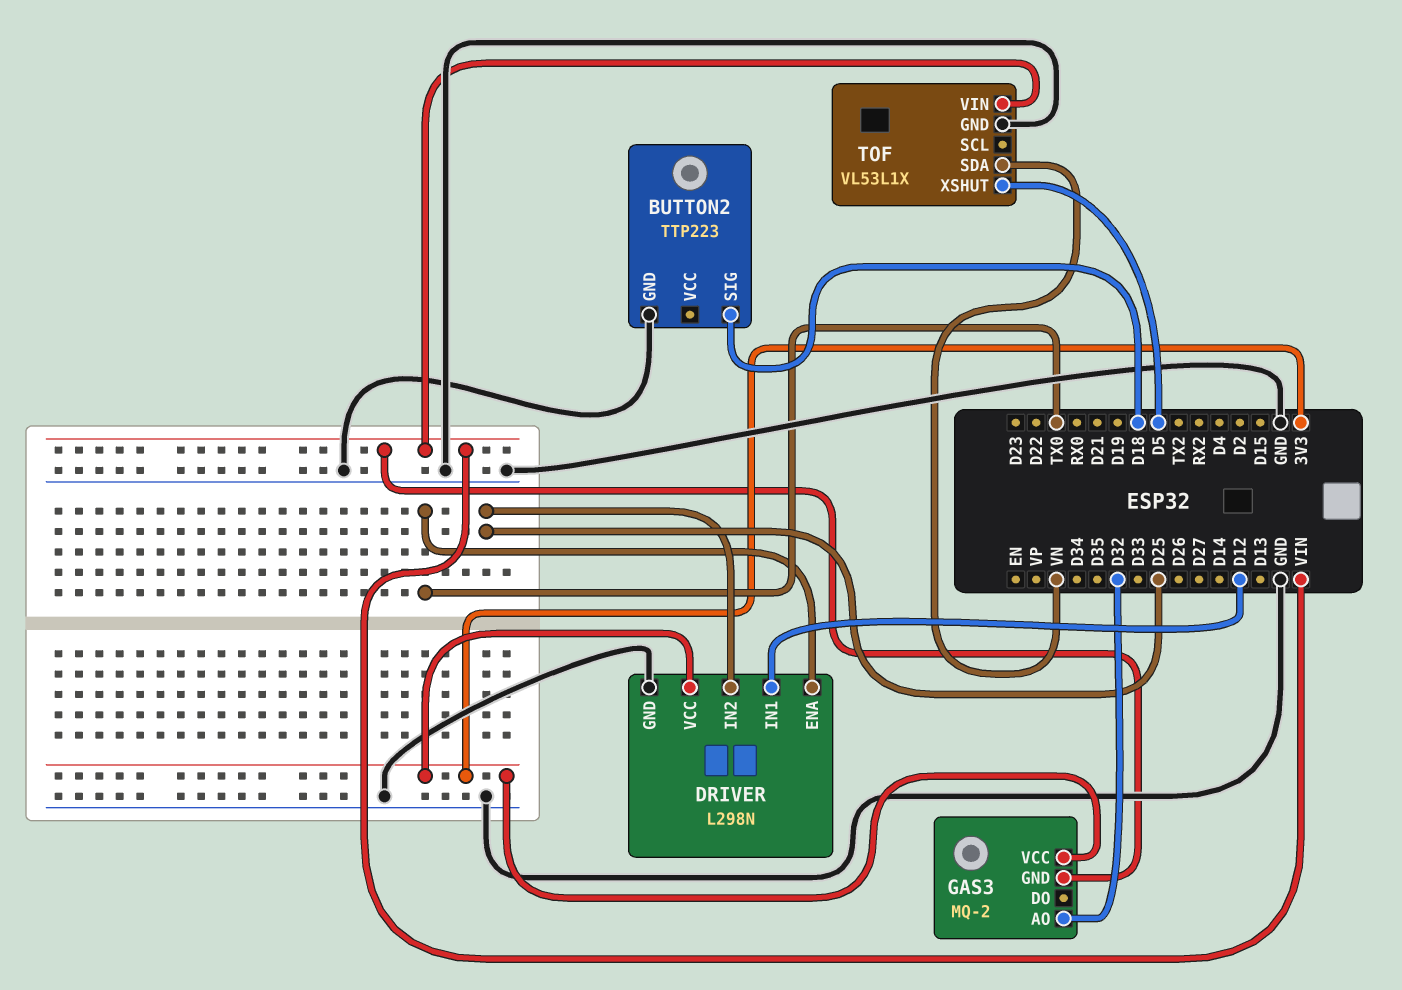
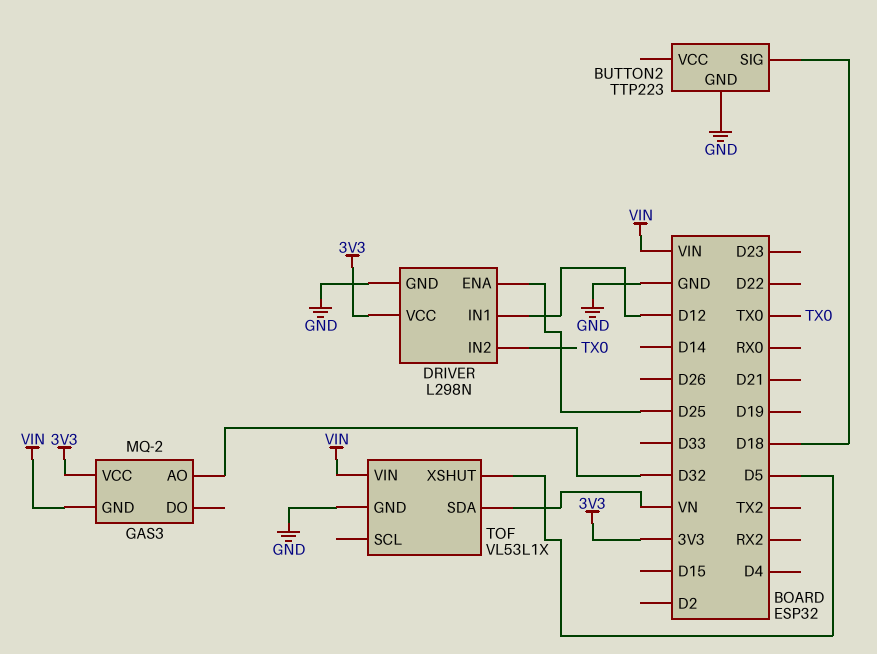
DRIVER pin ENA: TX0 -> D25
DRIVER pin IN2: D25 -> TX0

